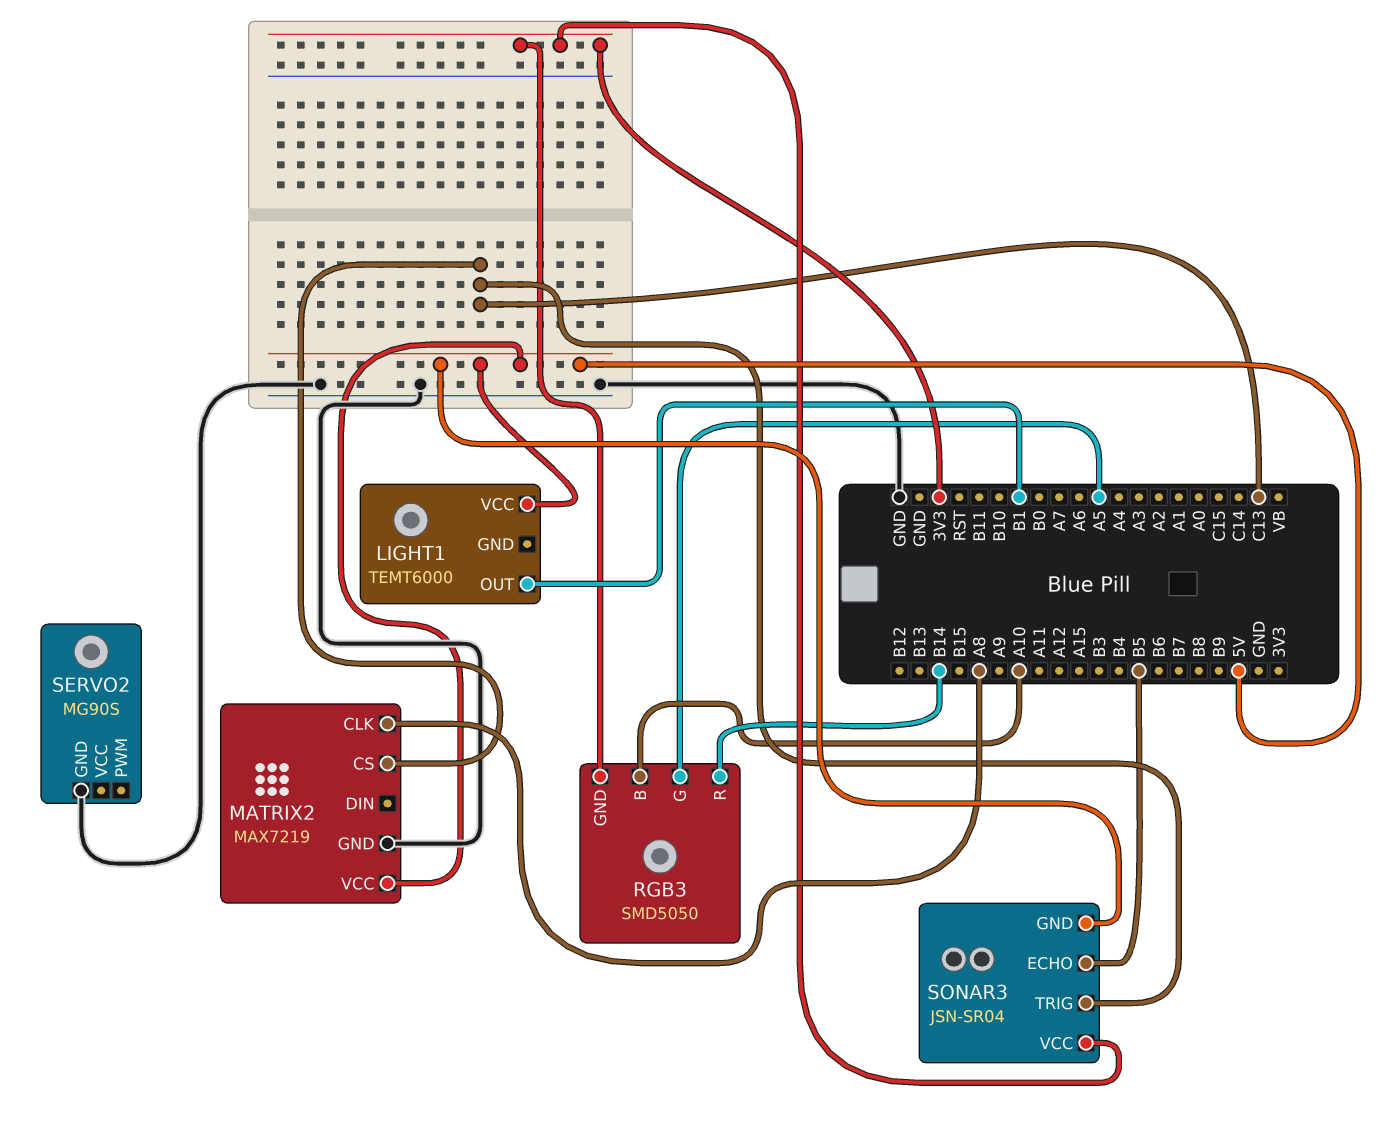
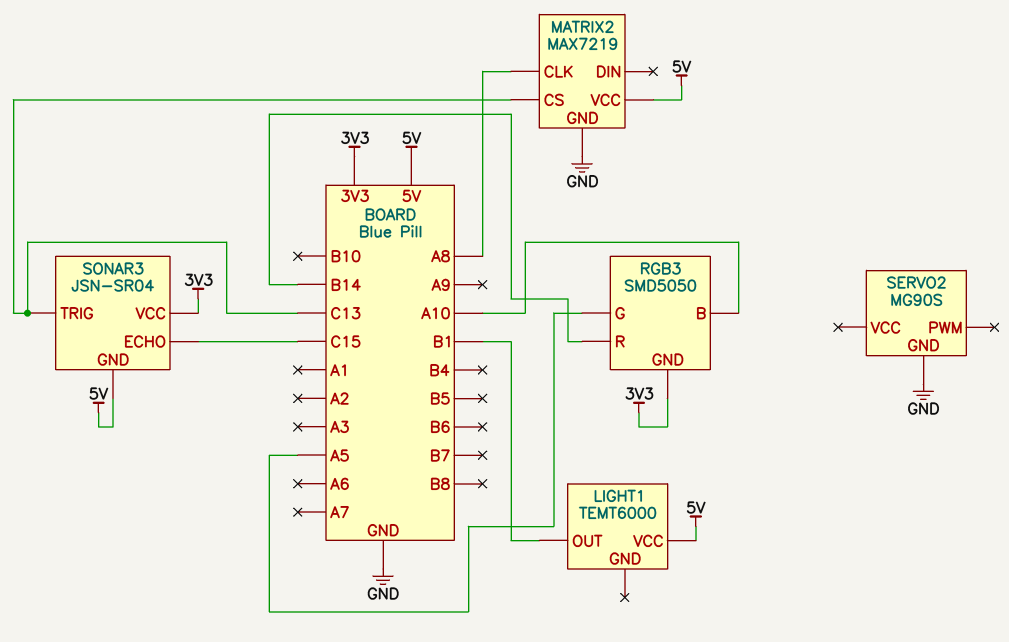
SONAR3 pin ECHO: B5 -> C15

